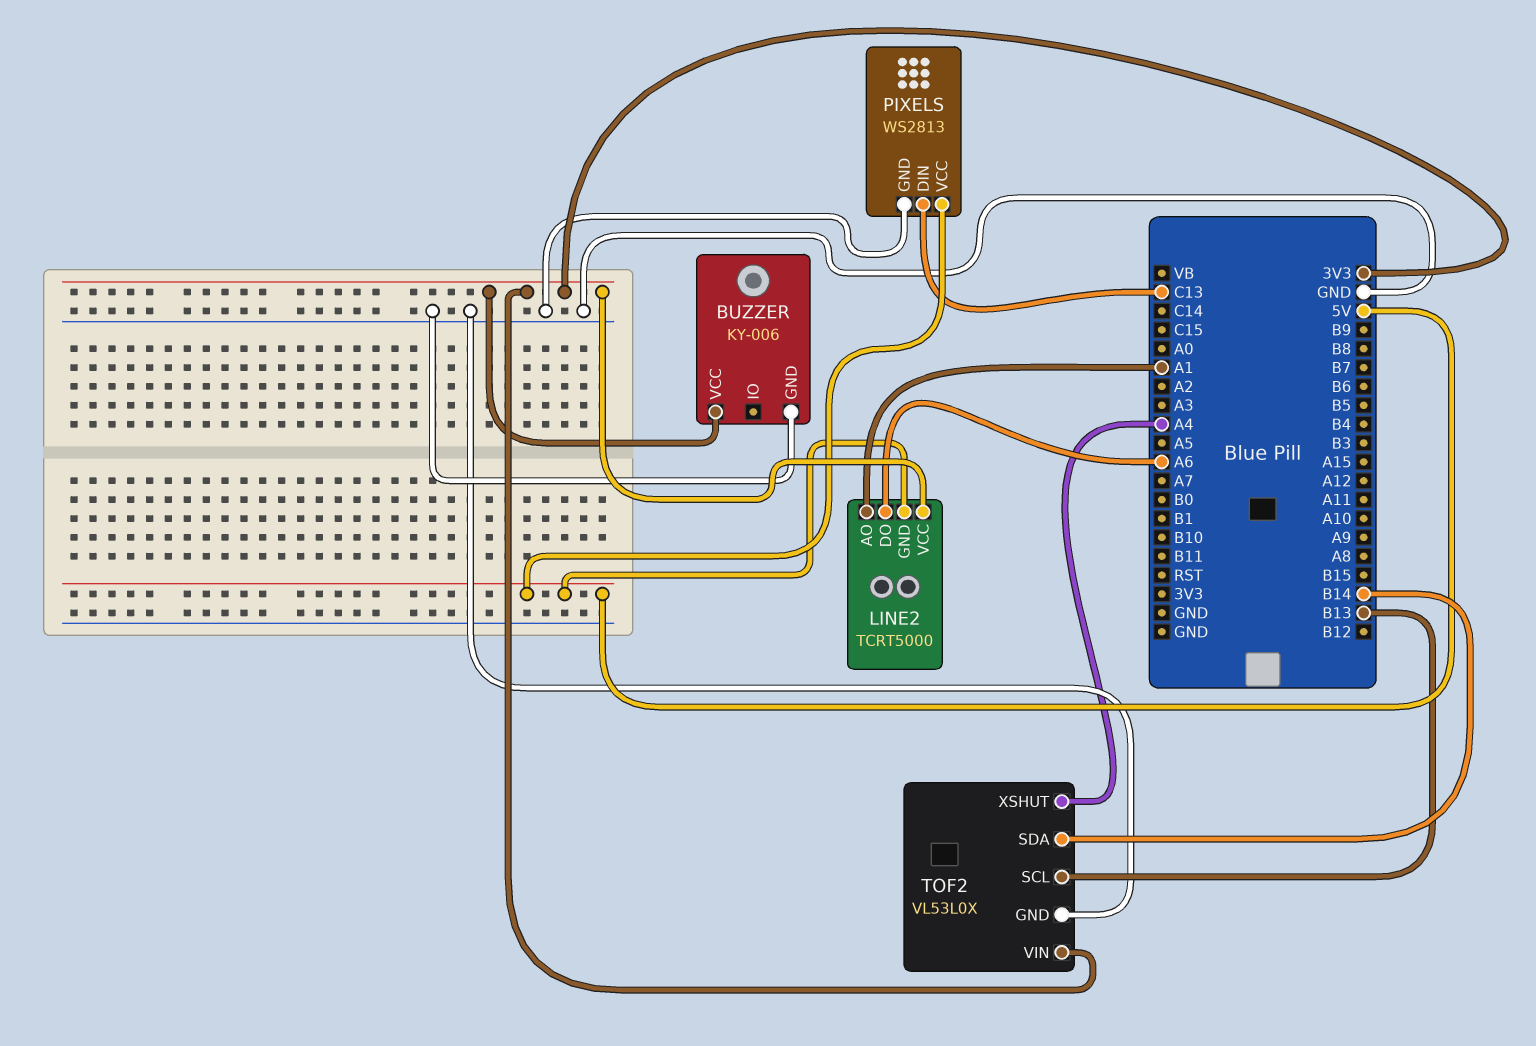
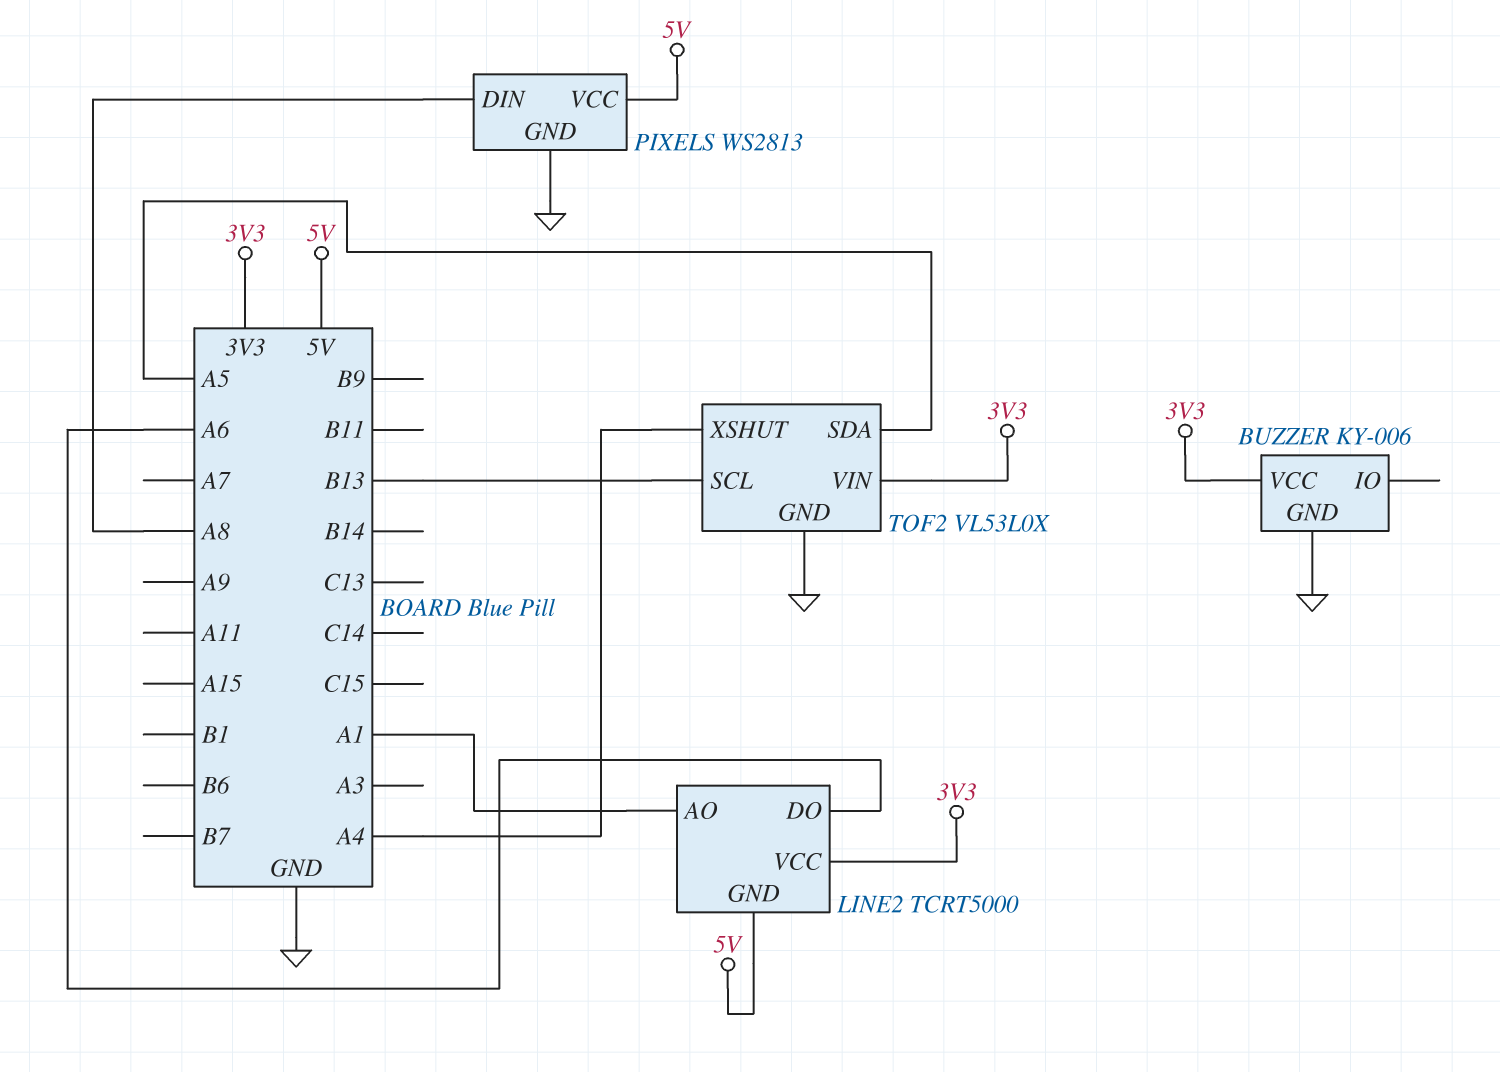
PIXELS pin DIN: C13 -> A8
TOF2 pin SDA: B14 -> A5

